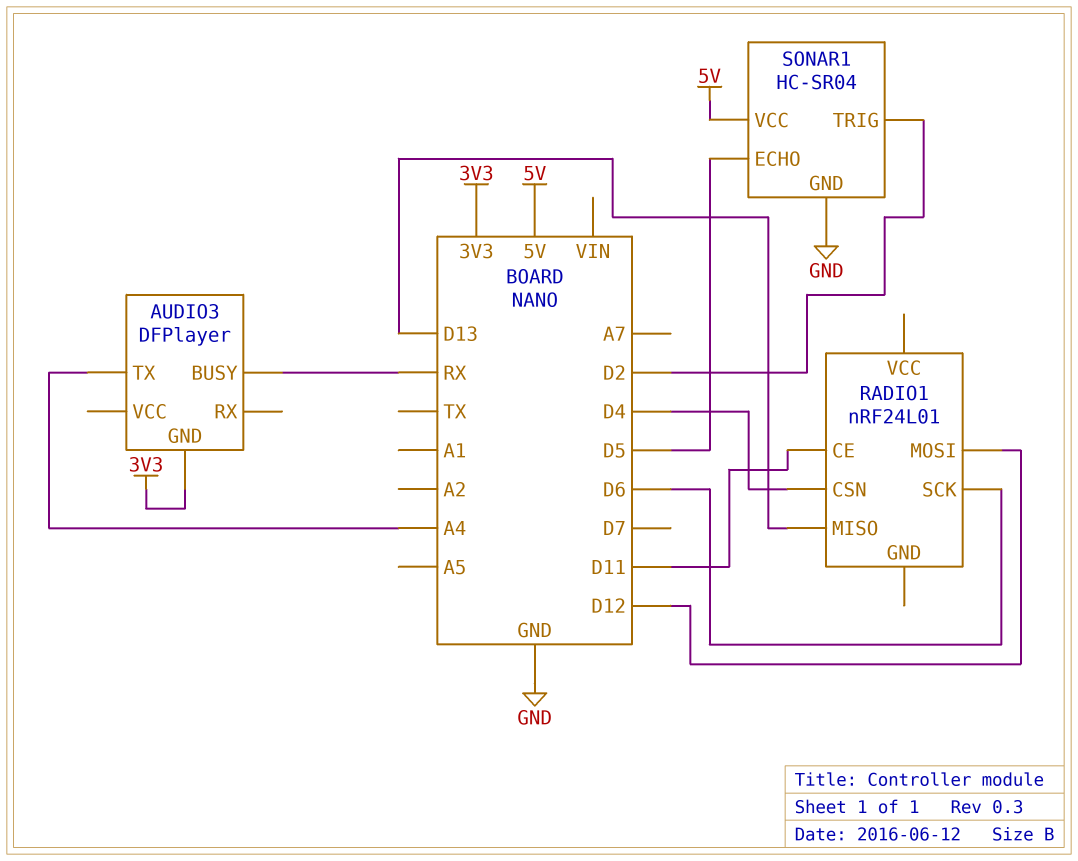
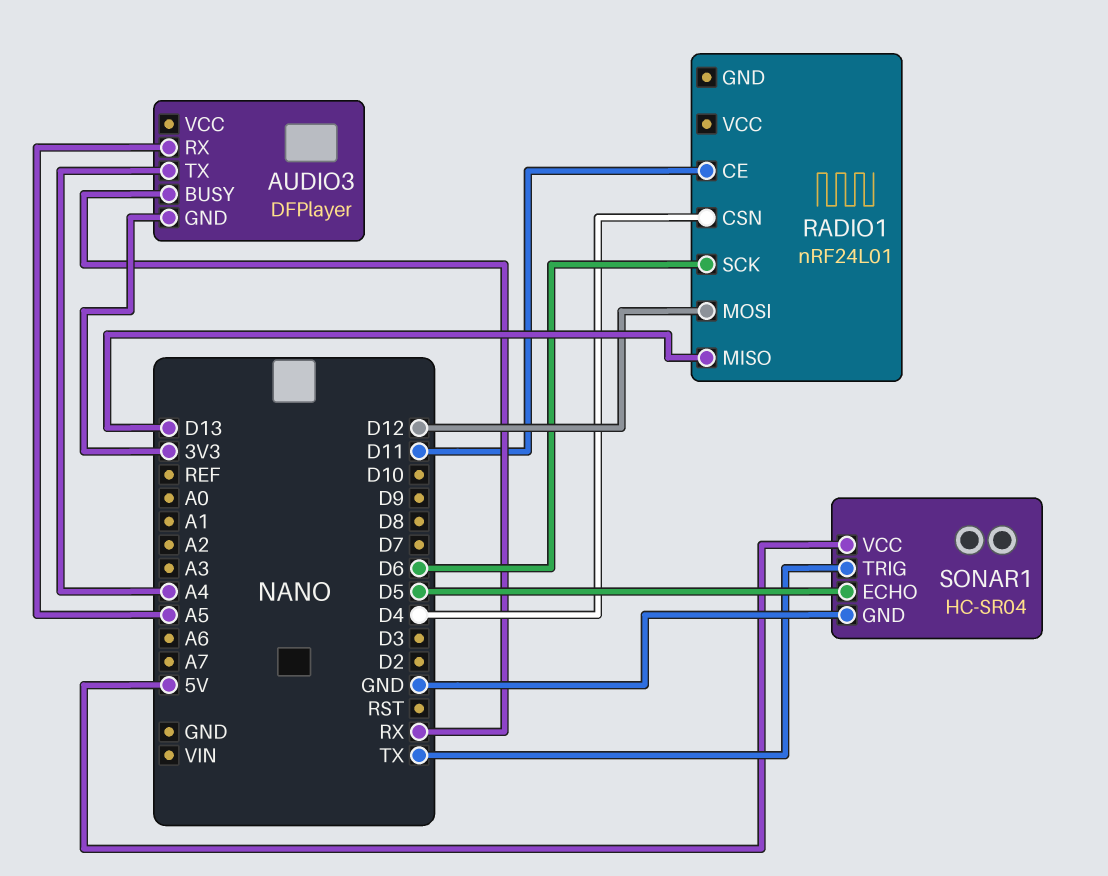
AUDIO3 pin RX: none -> A5
SONAR1 pin TRIG: D2 -> TX

